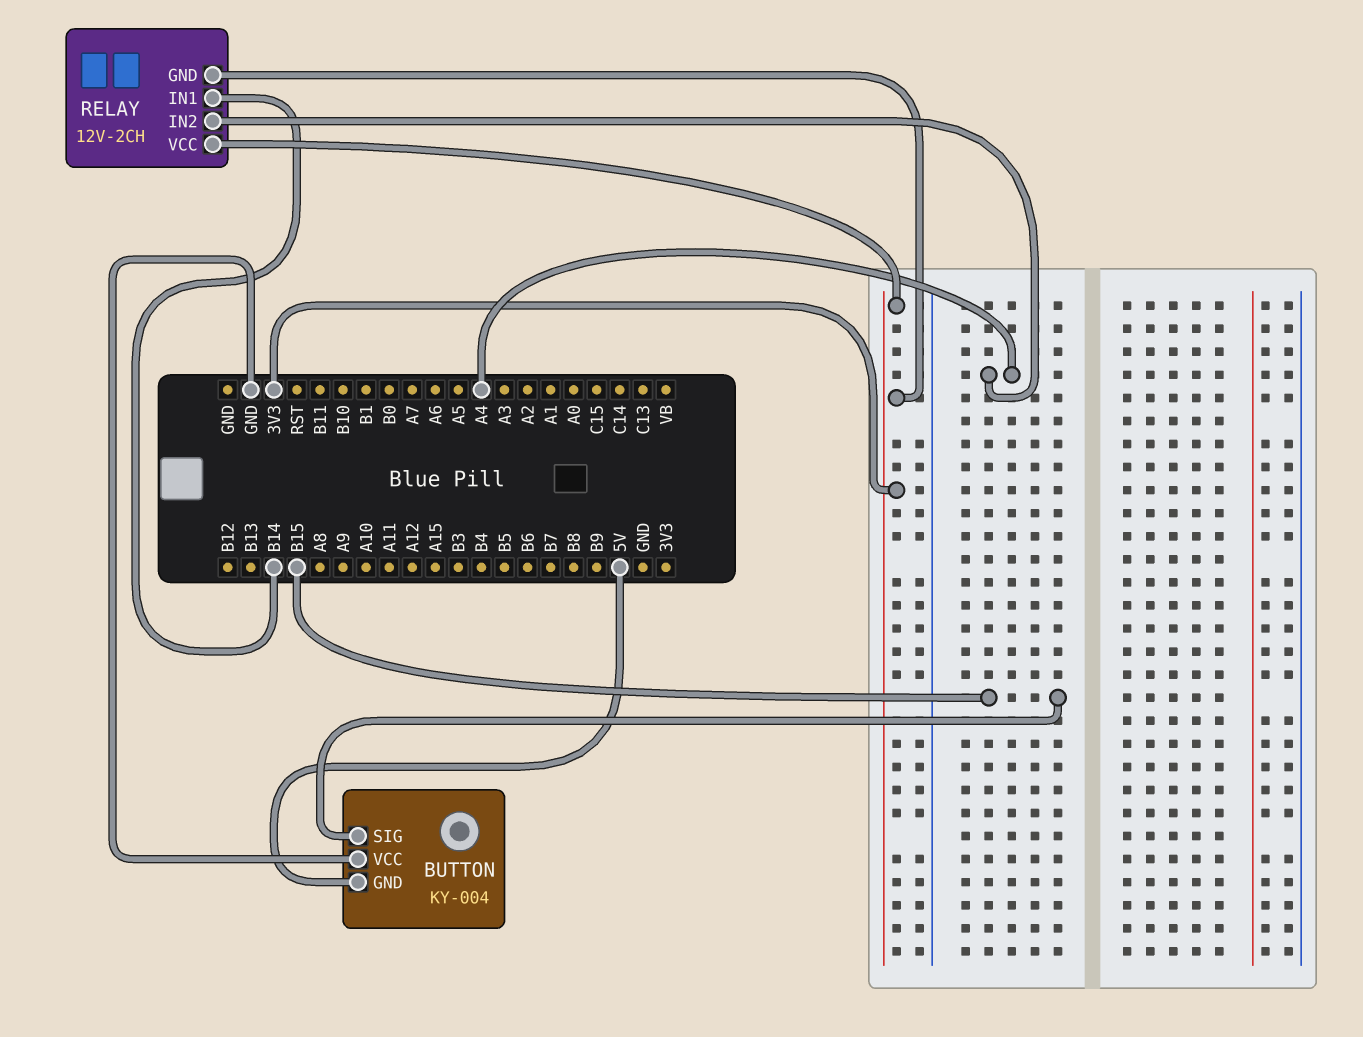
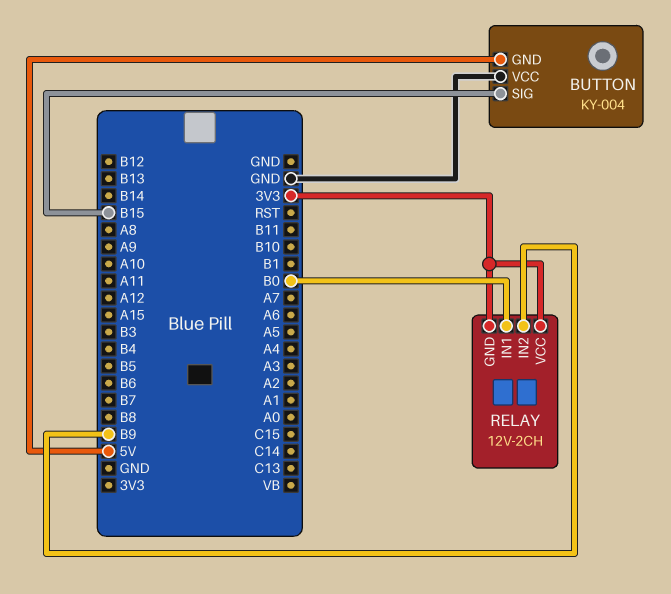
RELAY pin IN1: B14 -> B0
RELAY pin IN2: A4 -> B9

